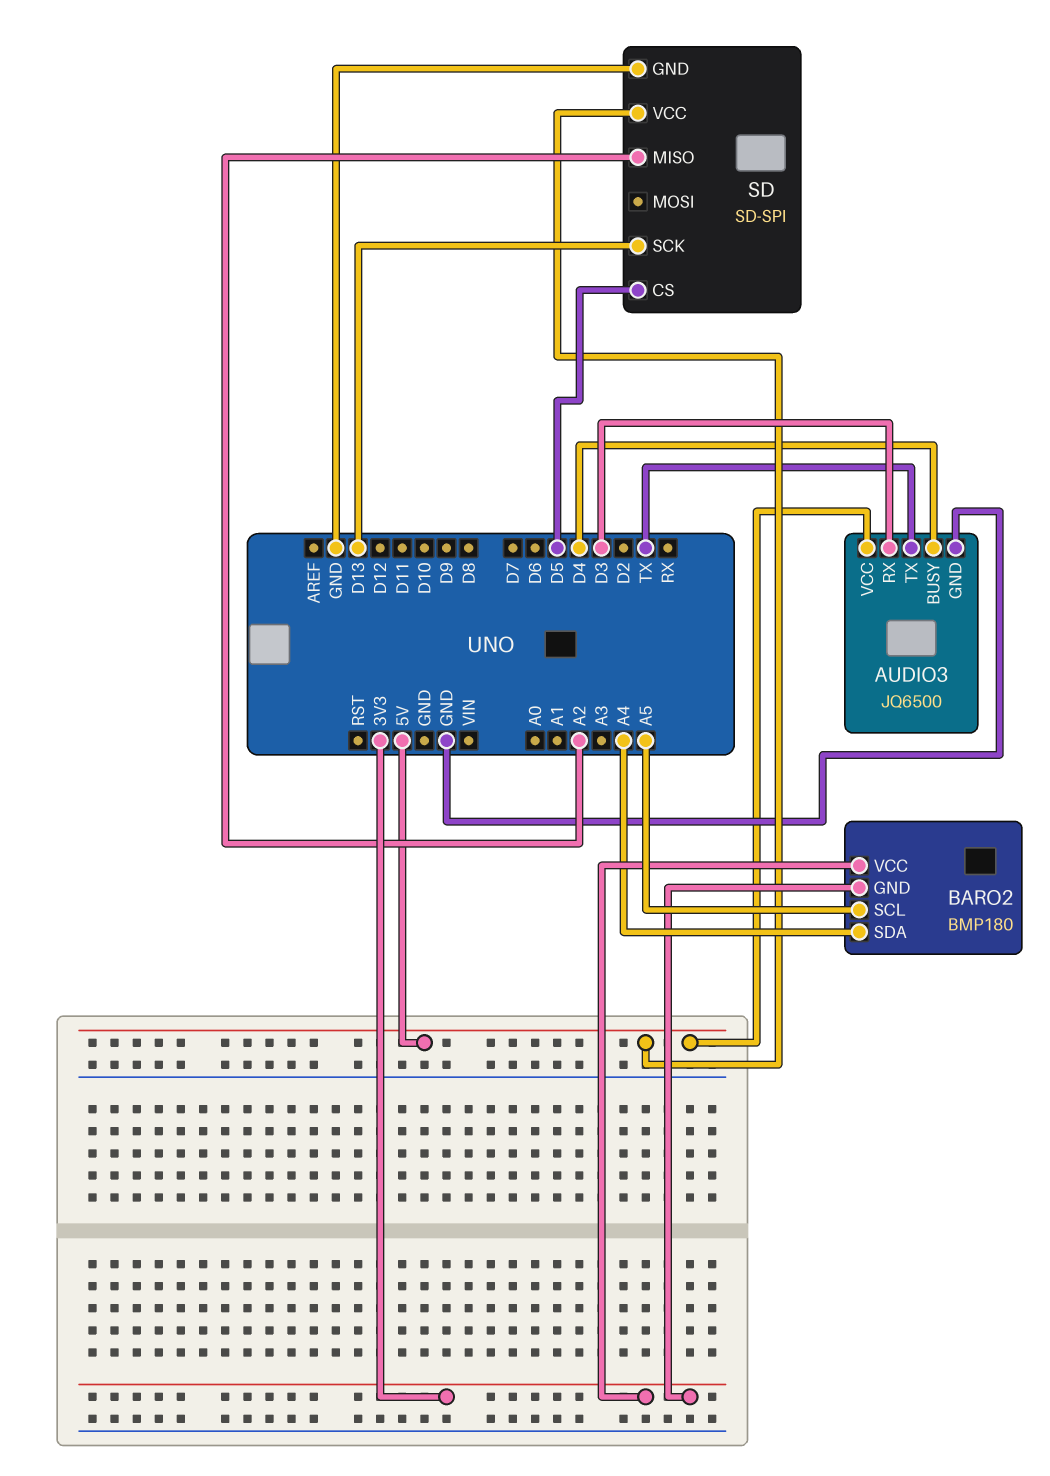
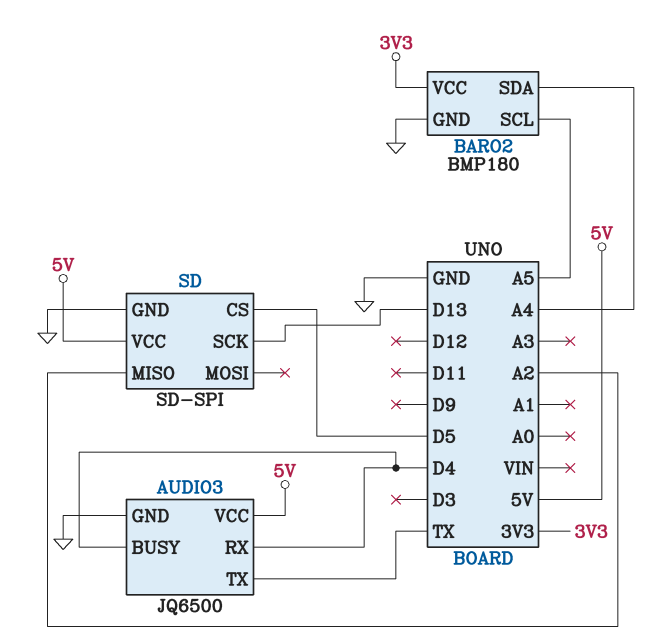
AUDIO3 pin RX: D3 -> D4
BARO2 pin GND: 3V3 -> GND

